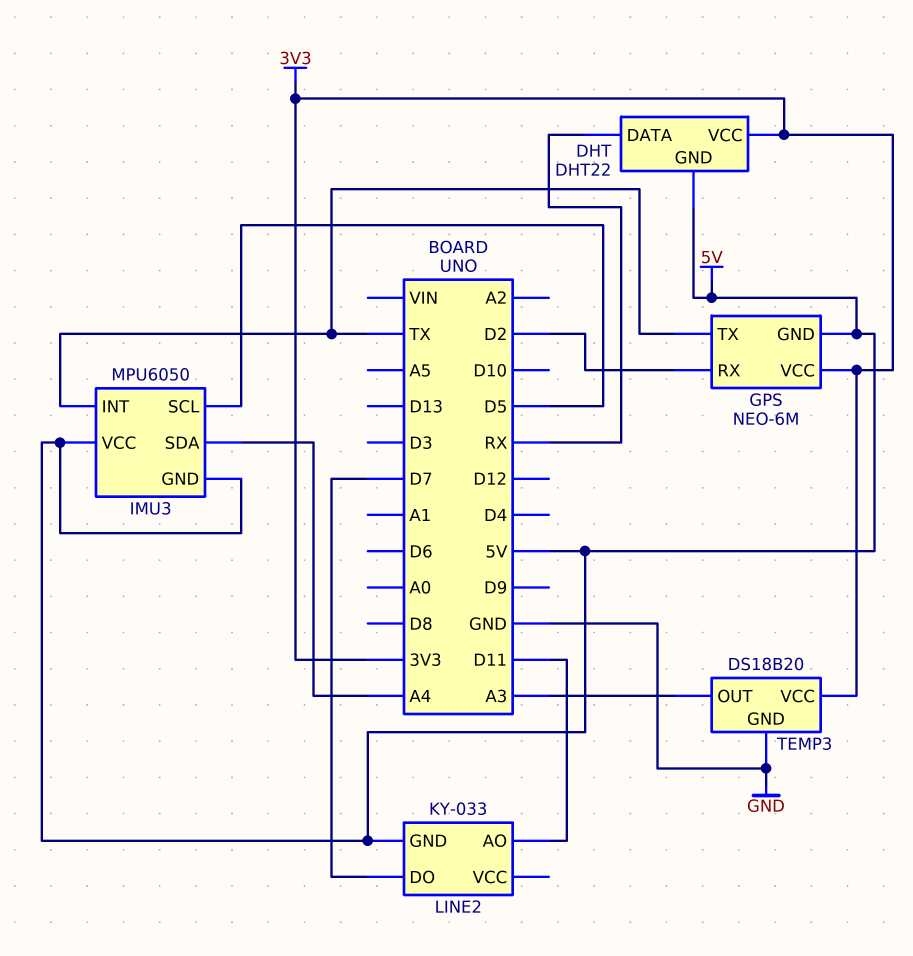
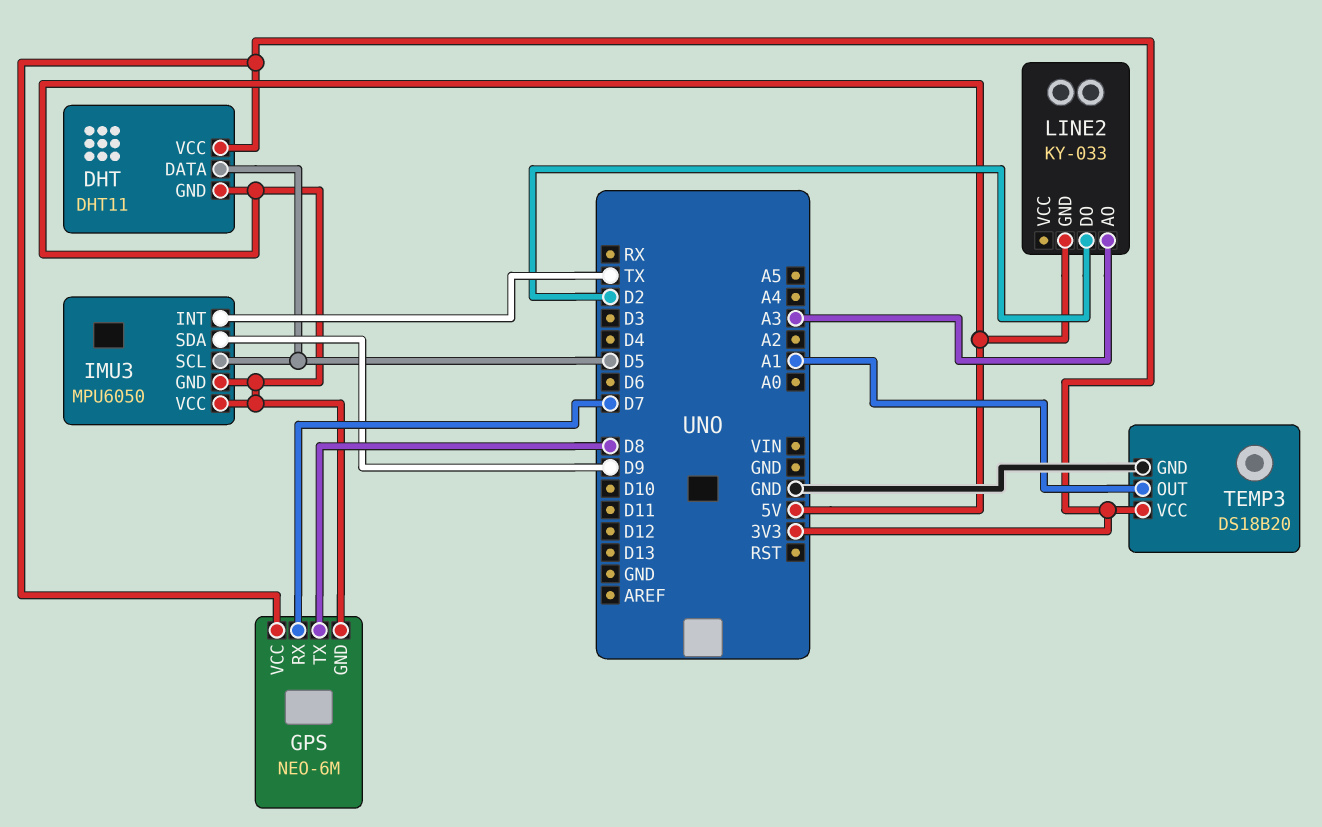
DHT: DHT22 -> DHT11
DHT pin DATA: RX -> D5
GPS pin RX: D2 -> D7
GPS pin TX: TX -> D8
IMU3 pin SDA: A4 -> D9
LINE2 pin AO: D11 -> A3
LINE2 pin DO: D7 -> D2
TEMP3 pin OUT: A3 -> A1

